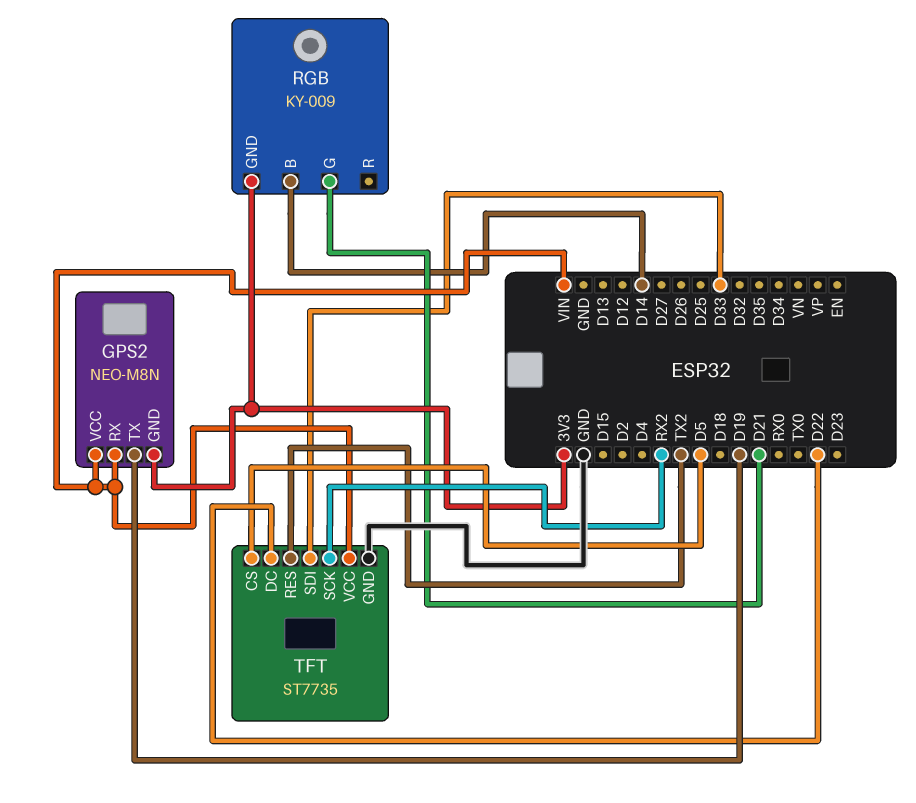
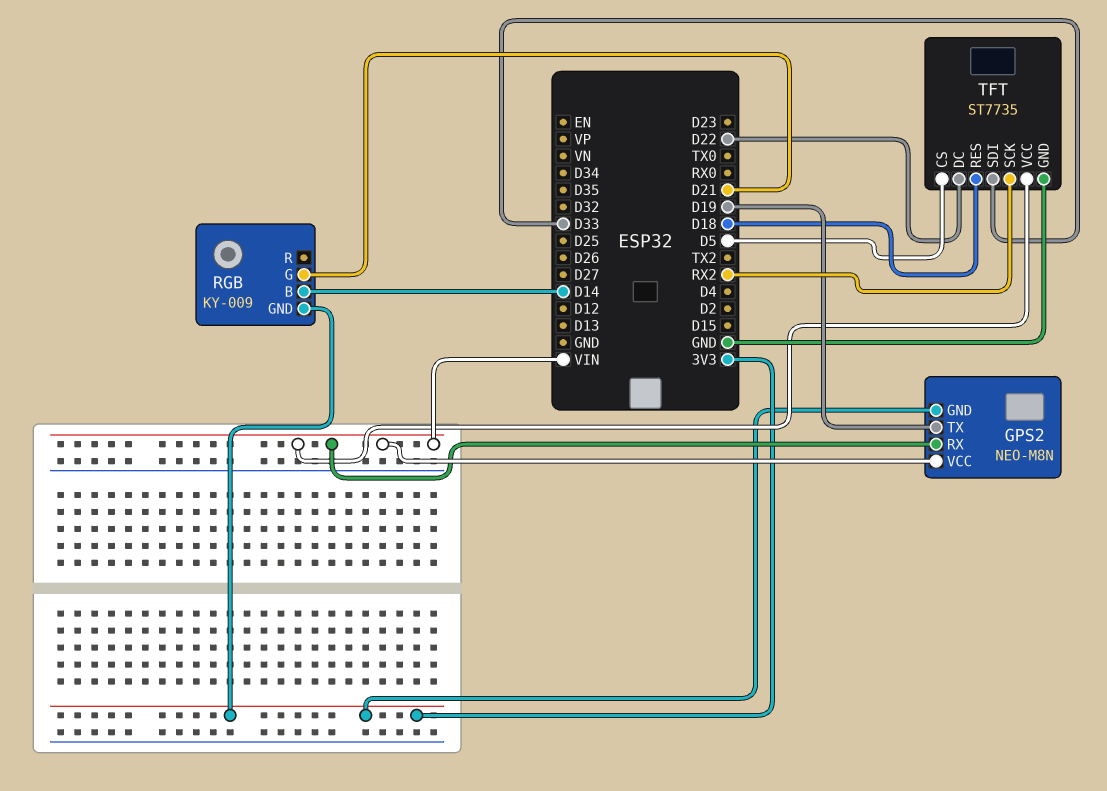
TFT pin RES: TX2 -> D18

